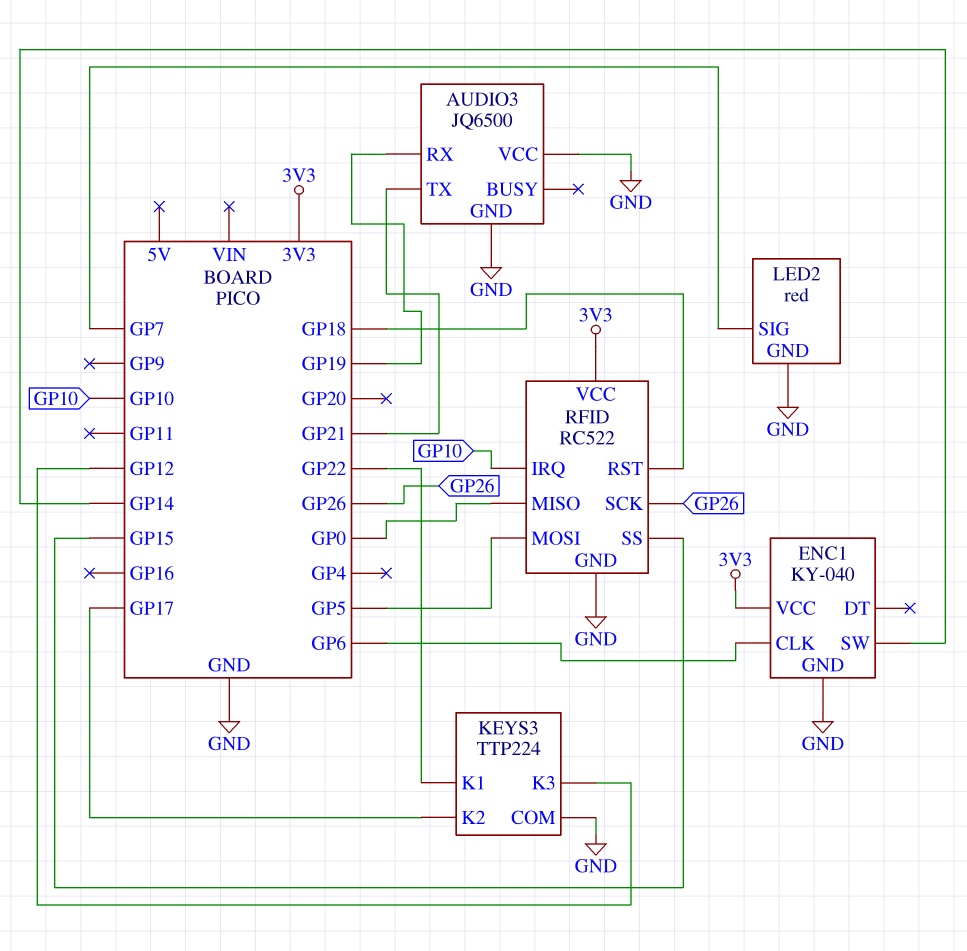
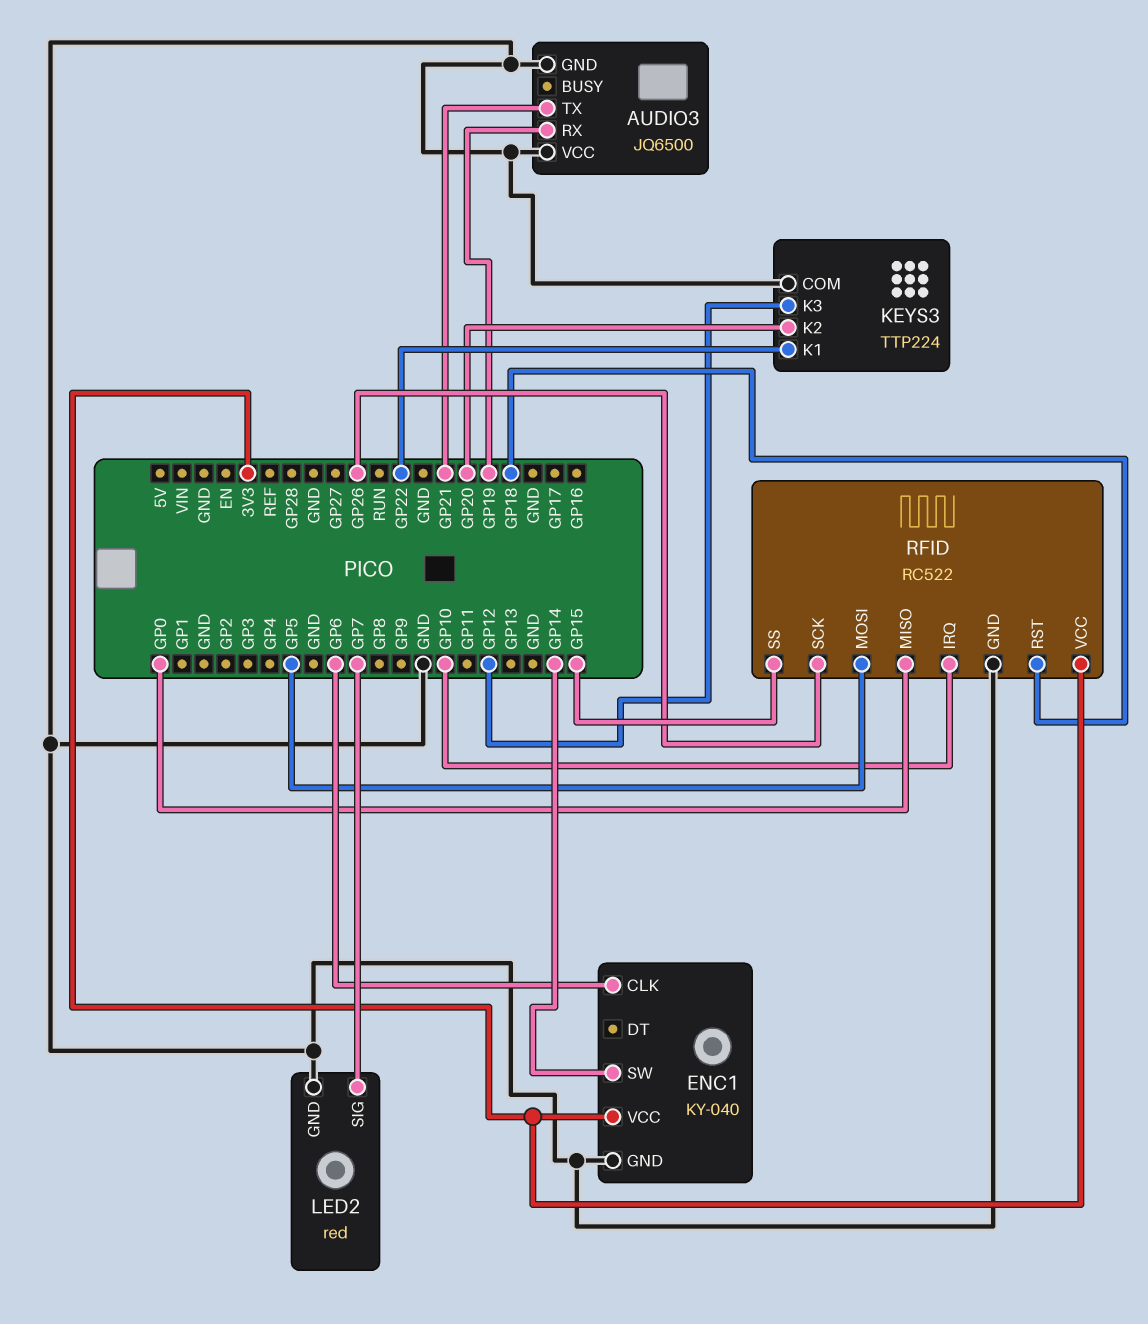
KEYS3 pin K2: GP17 -> GP20

